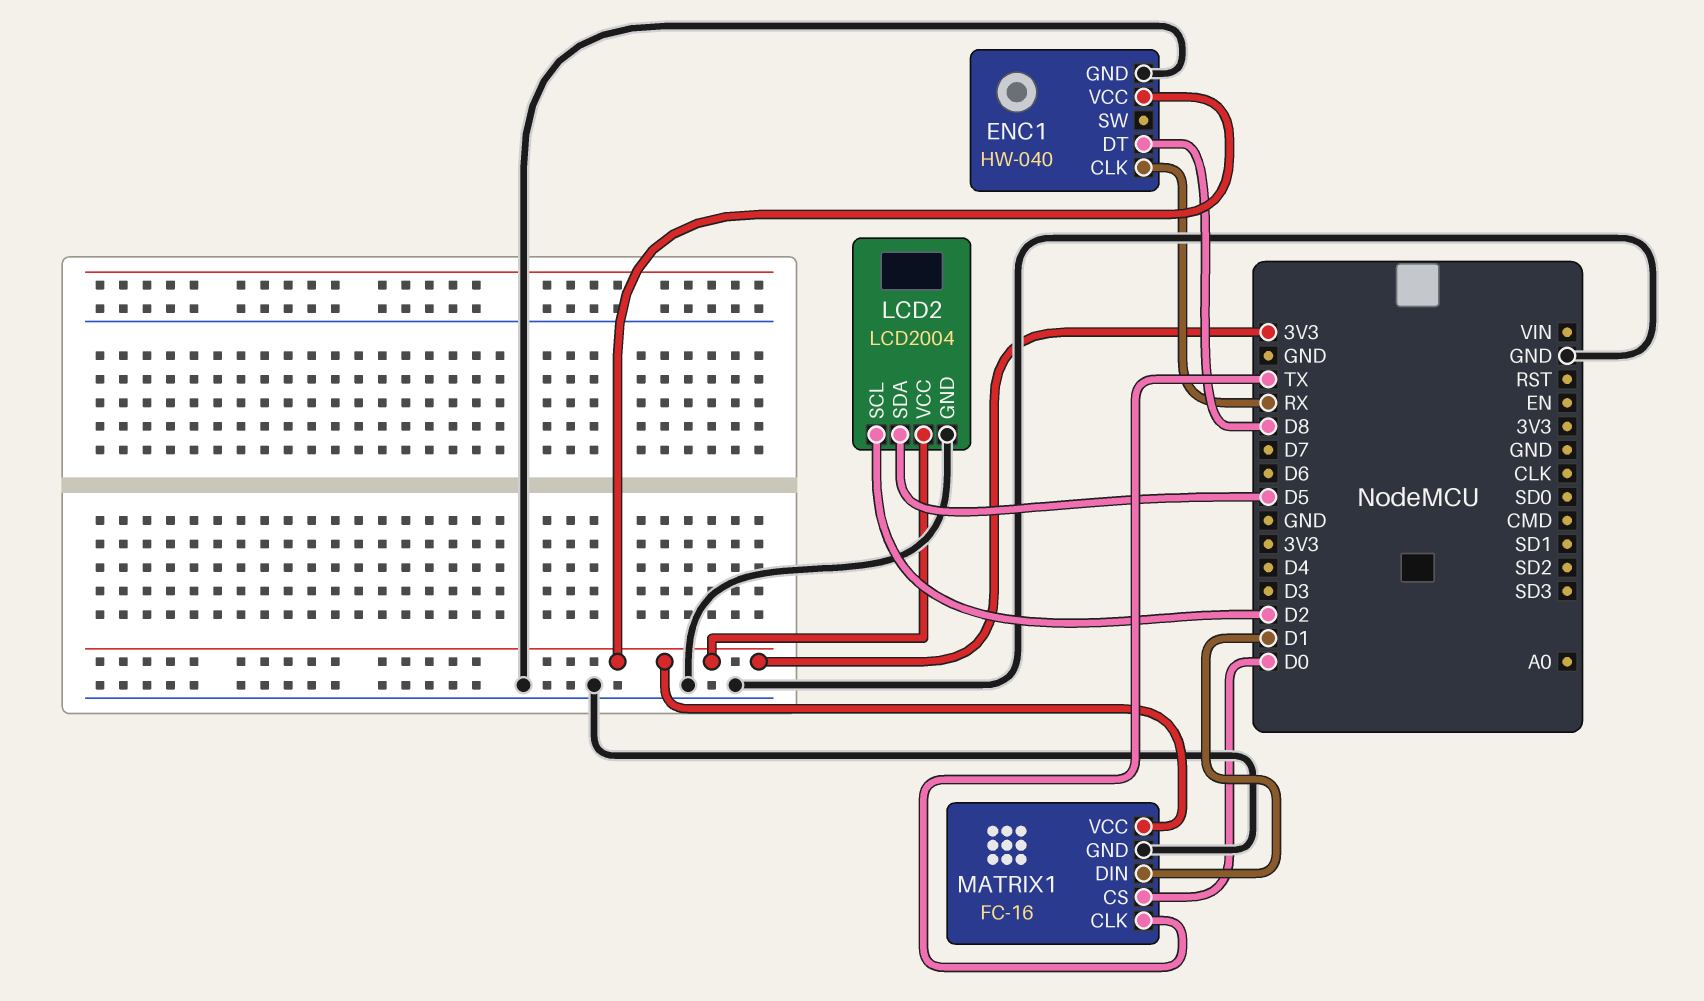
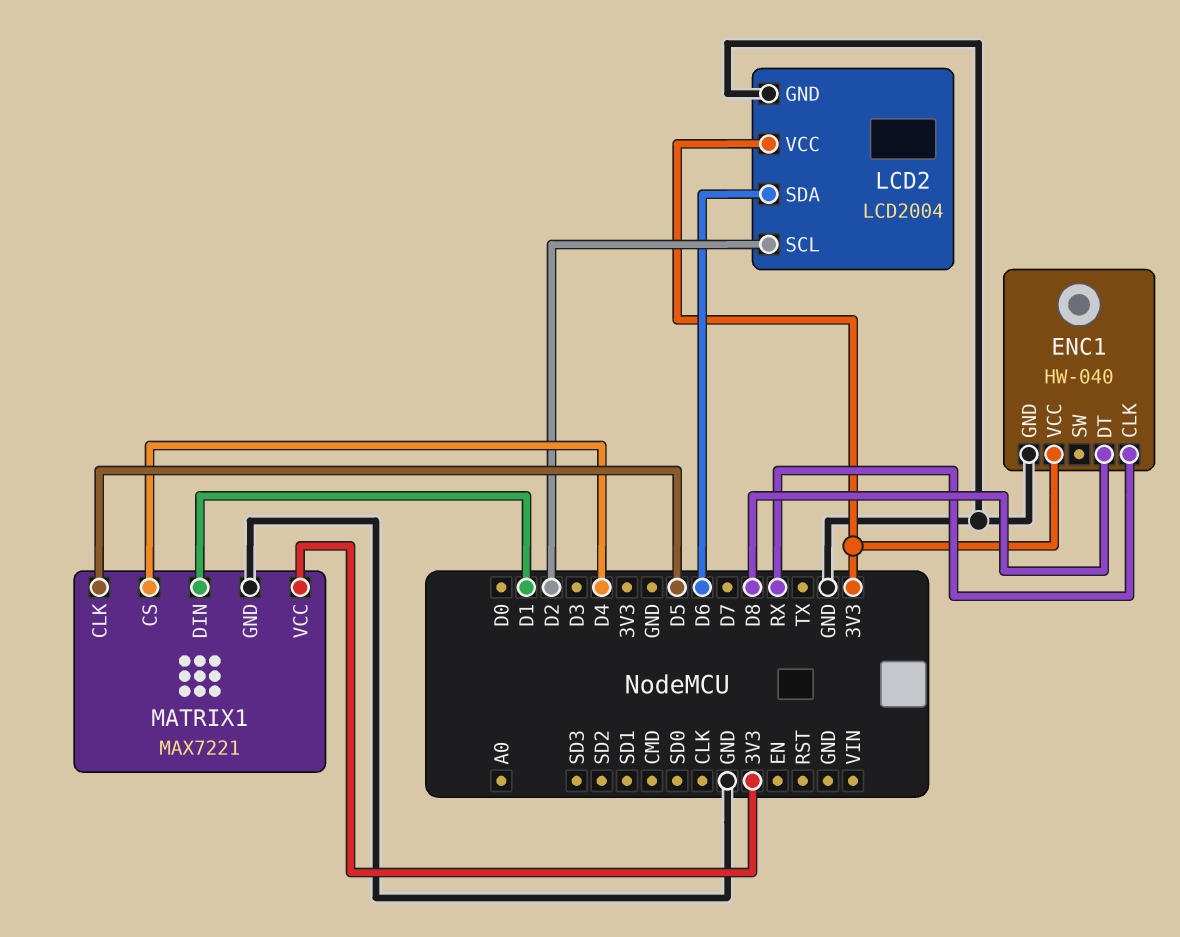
LCD2 pin SDA: D5 -> D6
MATRIX1: FC-16 -> MAX7221
MATRIX1 pin CLK: TX -> D5
MATRIX1 pin CS: D0 -> D4

